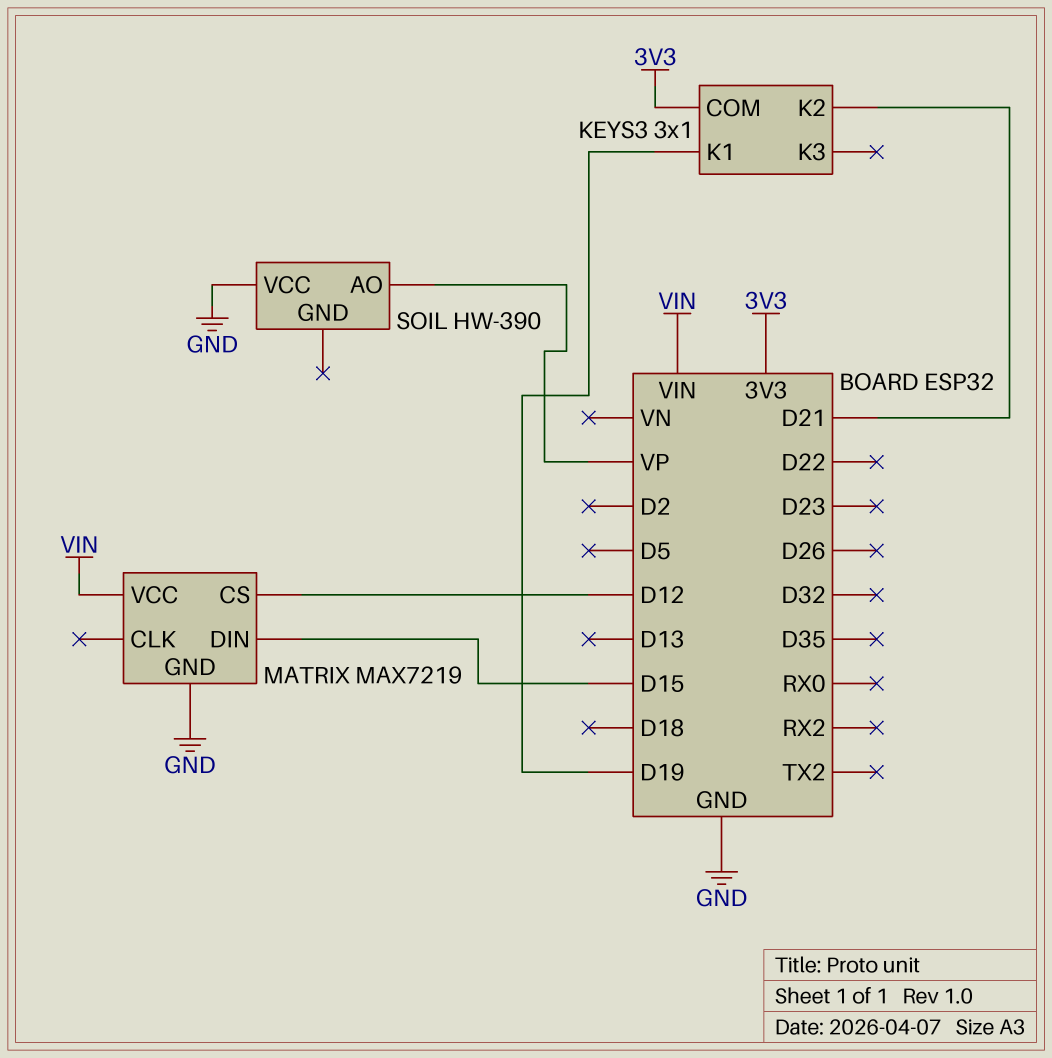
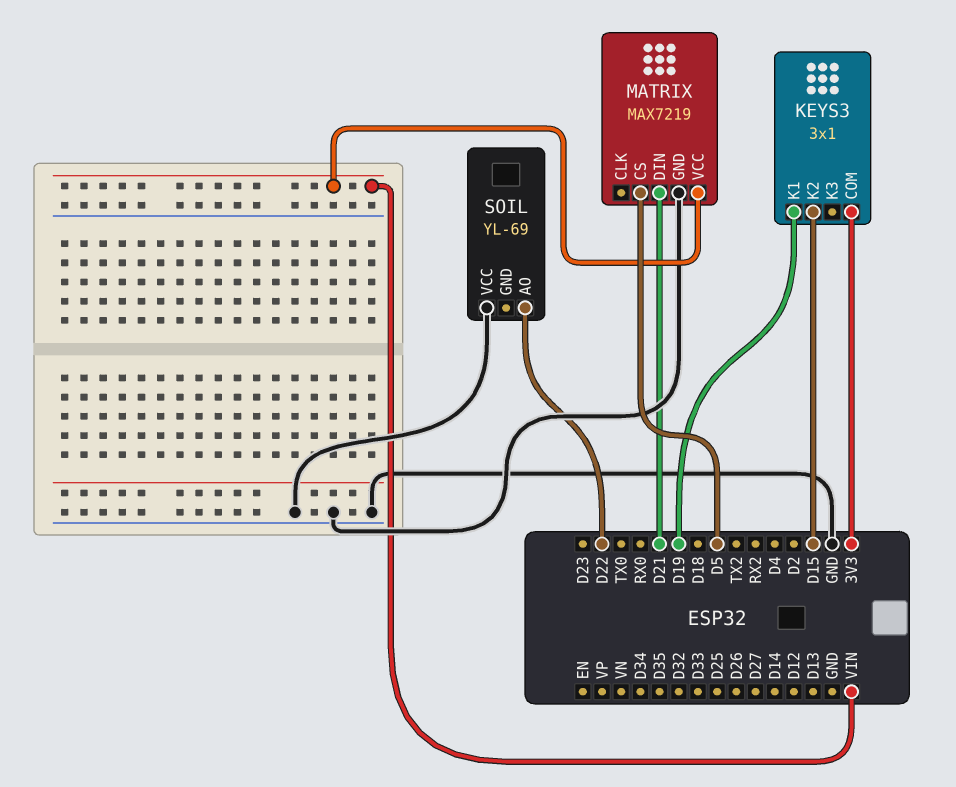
KEYS3 pin K2: D21 -> D15
MATRIX pin CS: D12 -> D5
MATRIX pin DIN: D15 -> D21
SOIL: HW-390 -> YL-69
SOIL pin AO: VP -> D22

